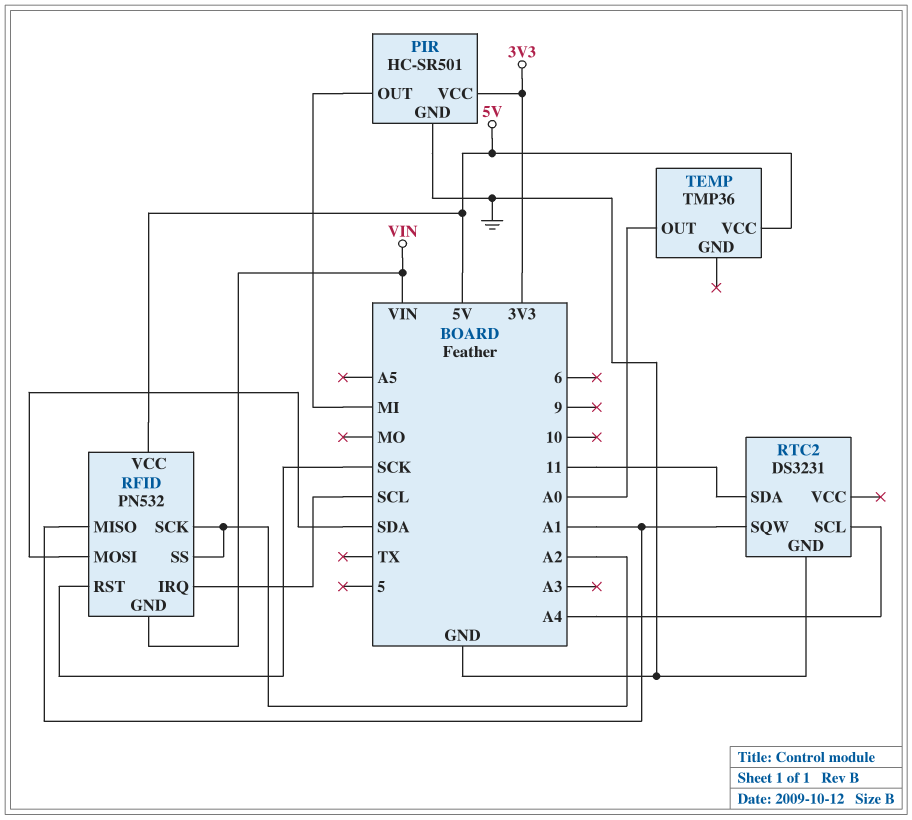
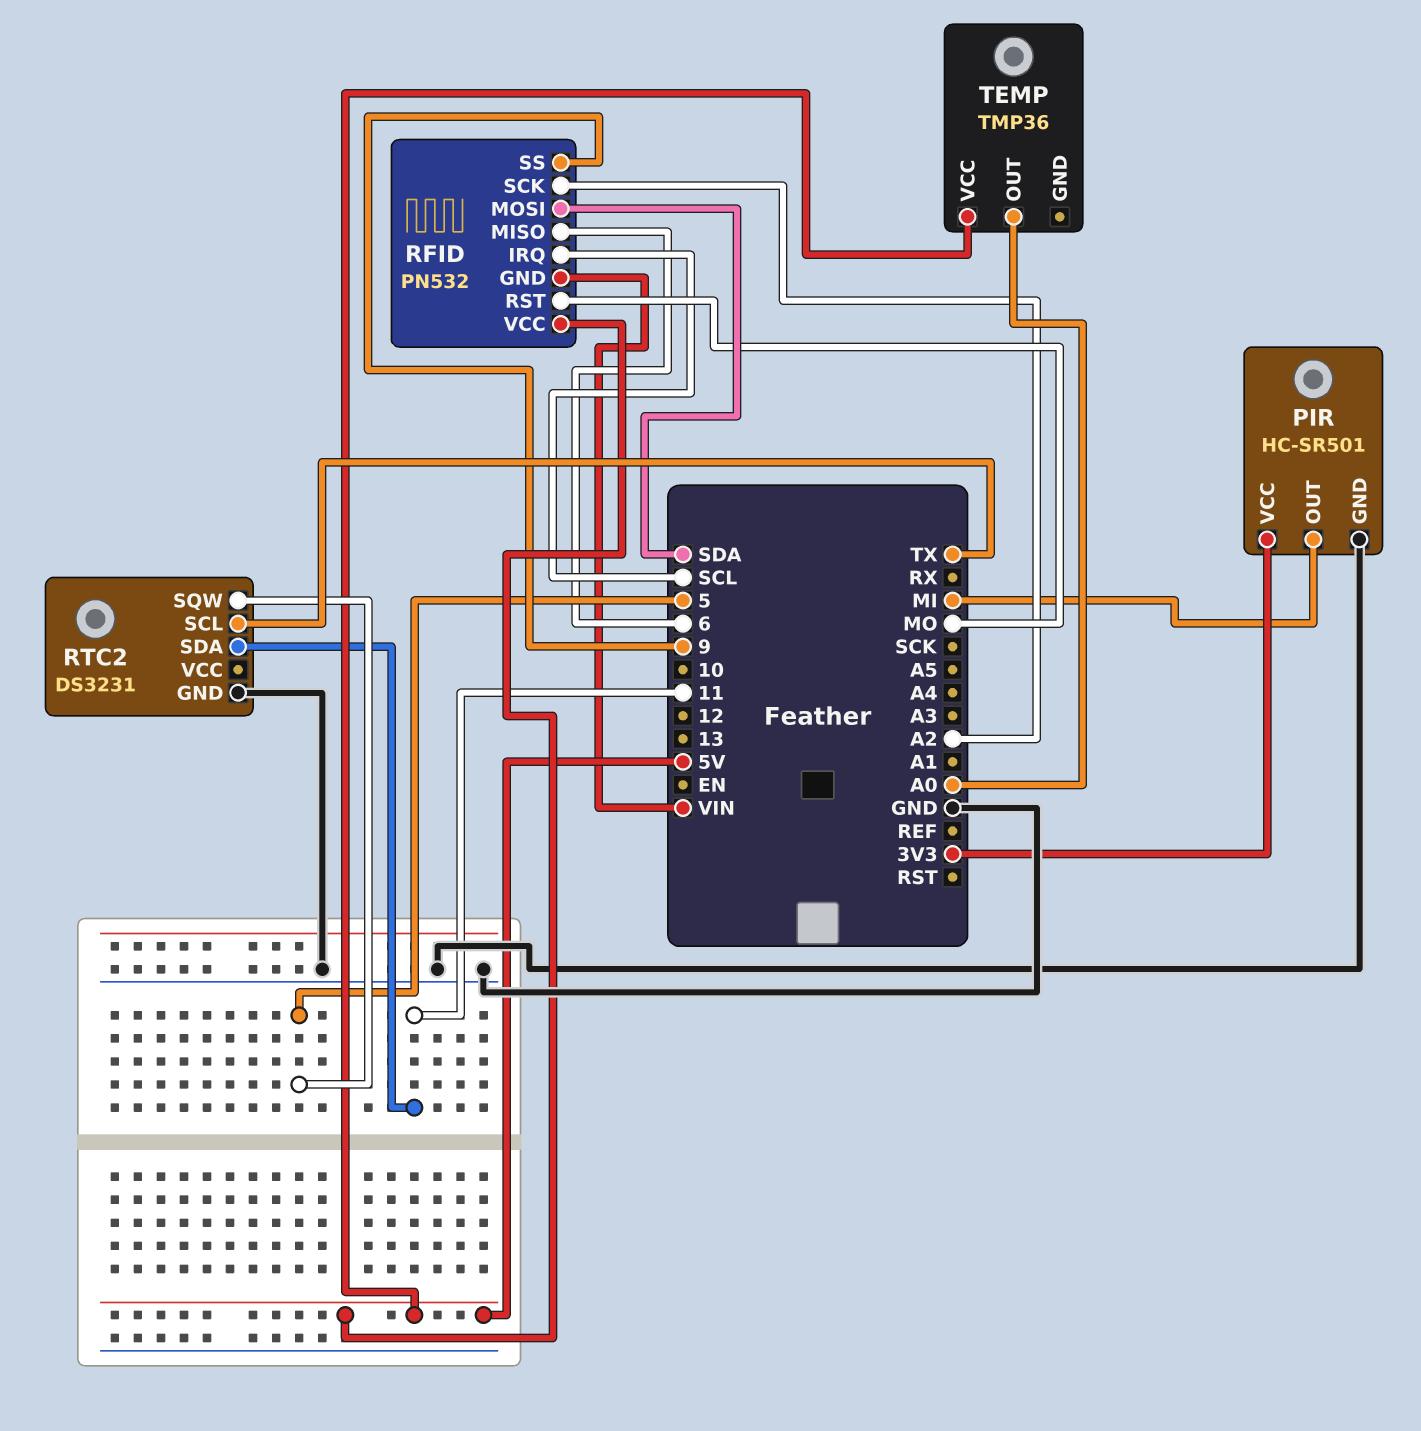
RFID pin MISO: A1 -> 6
RFID pin RST: SCK -> MO
RFID pin SS: A2 -> 9
RTC2 pin SCL: A4 -> TX
RTC2 pin SQW: A1 -> 5

